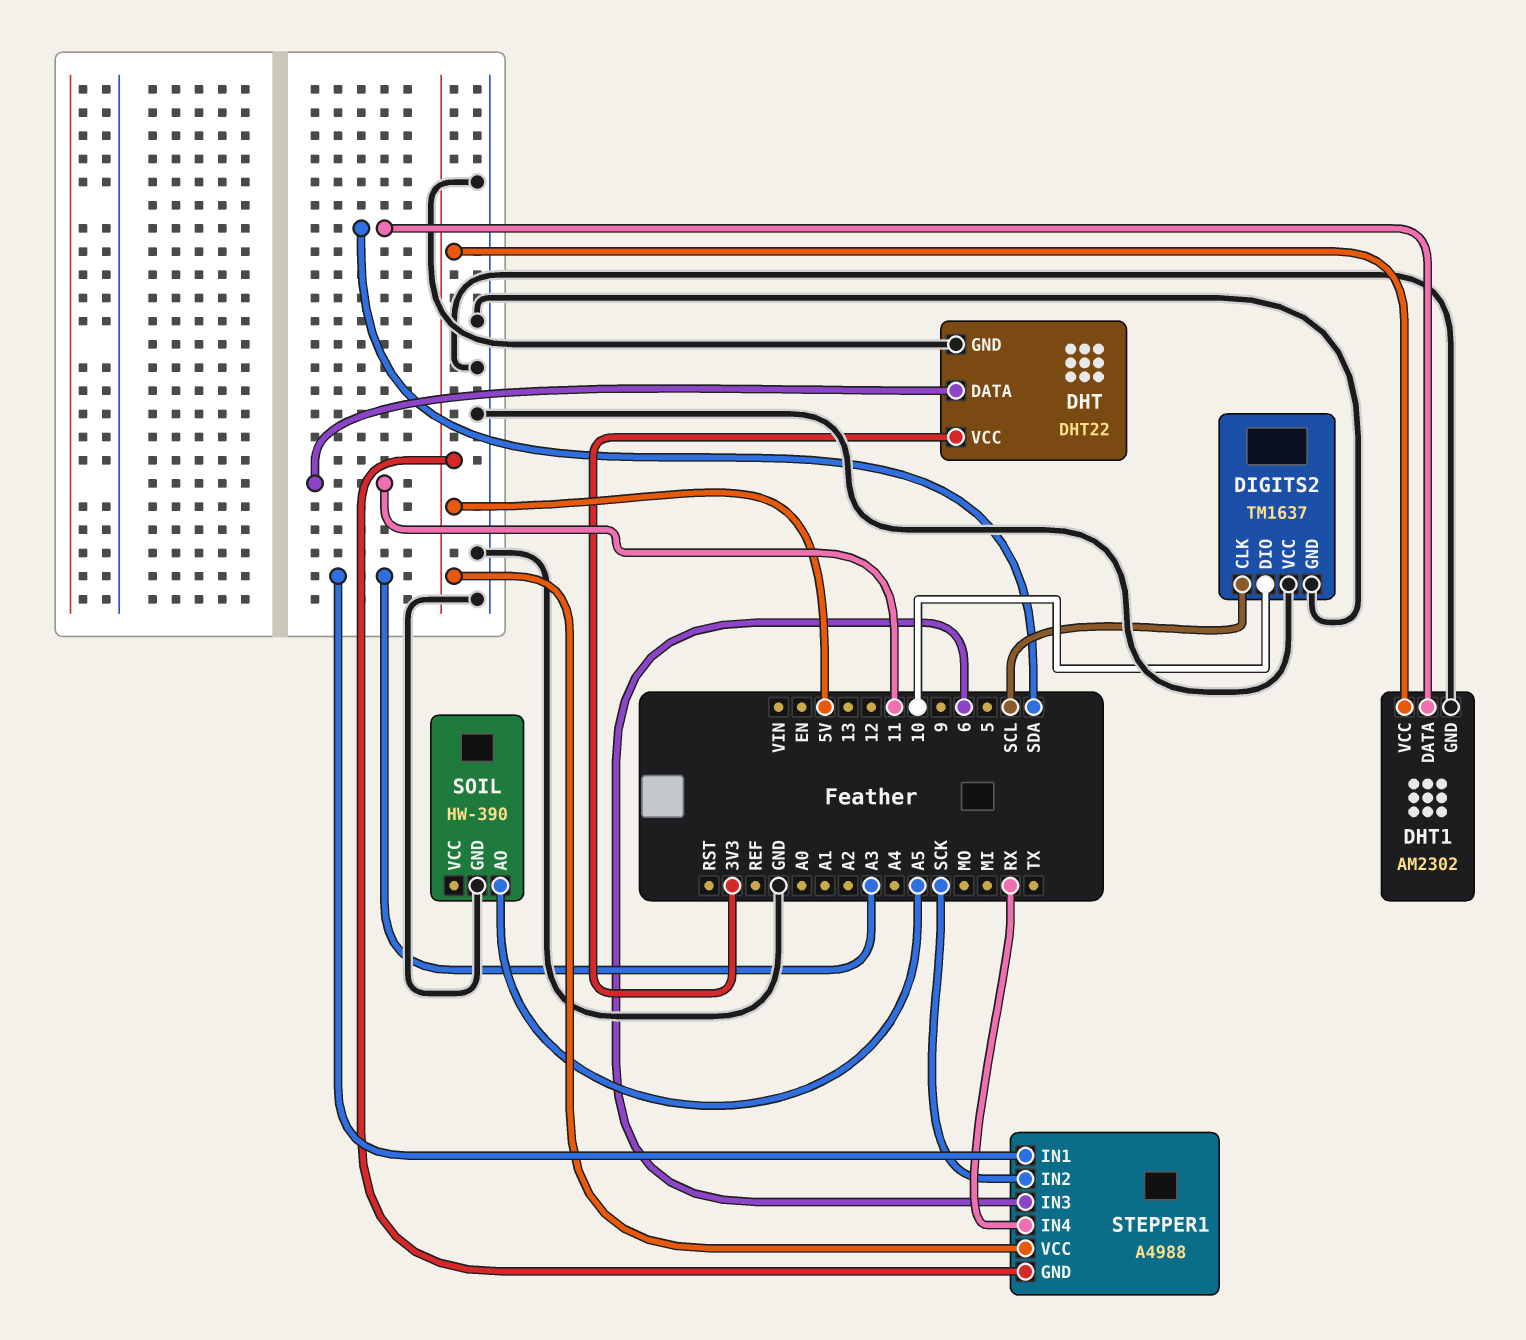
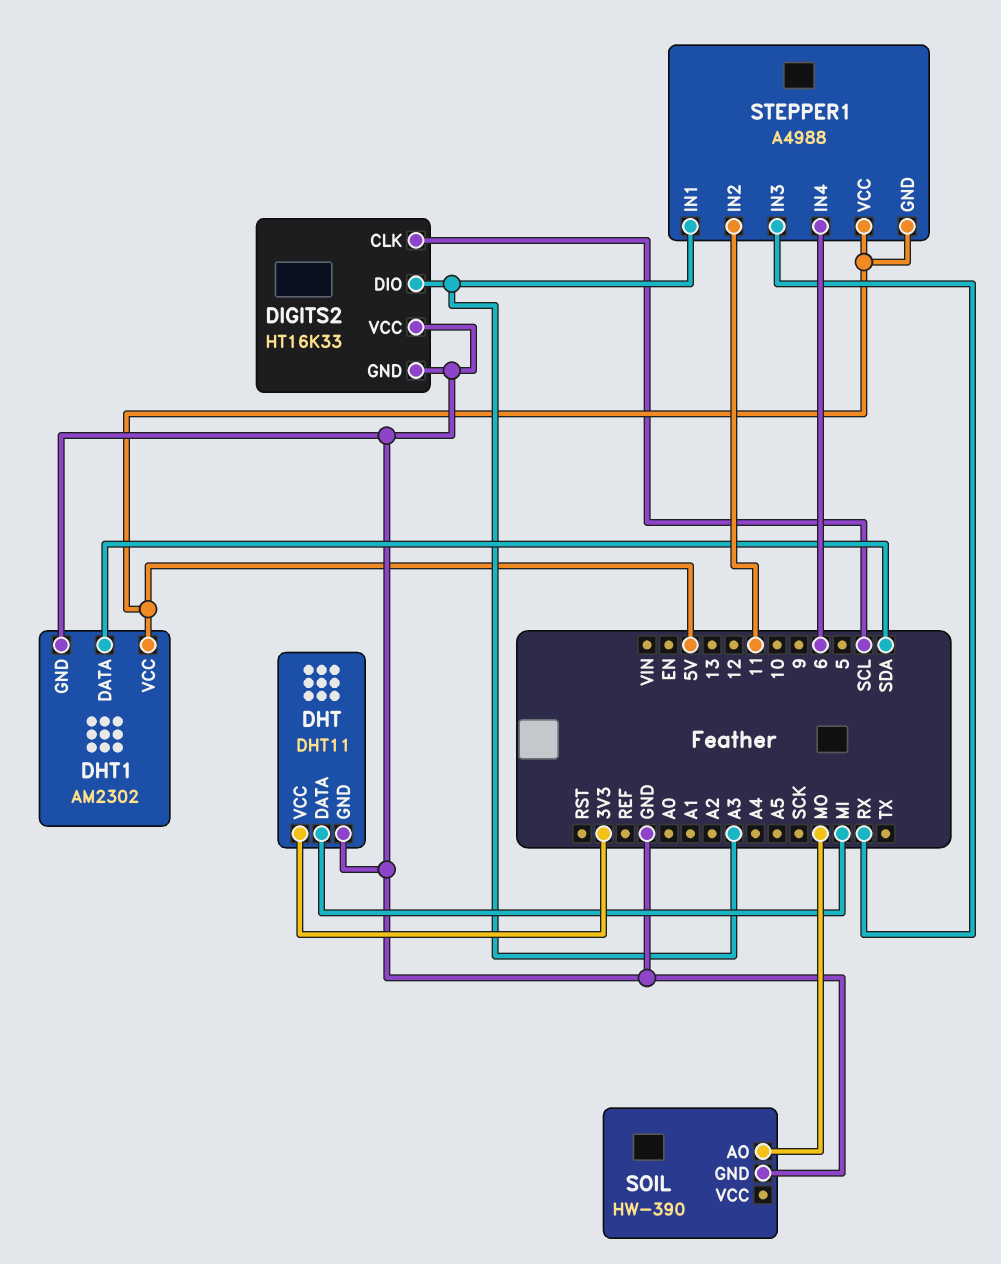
DHT: DHT22 -> DHT11
DHT pin DATA: 11 -> MI
DIGITS2: TM1637 -> HT16K33
DIGITS2 pin DIO: 10 -> A3
SOIL pin AO: A5 -> MO
STEPPER1 pin IN2: SCK -> 11
STEPPER1 pin IN3: 6 -> RX
STEPPER1 pin IN4: RX -> 6

